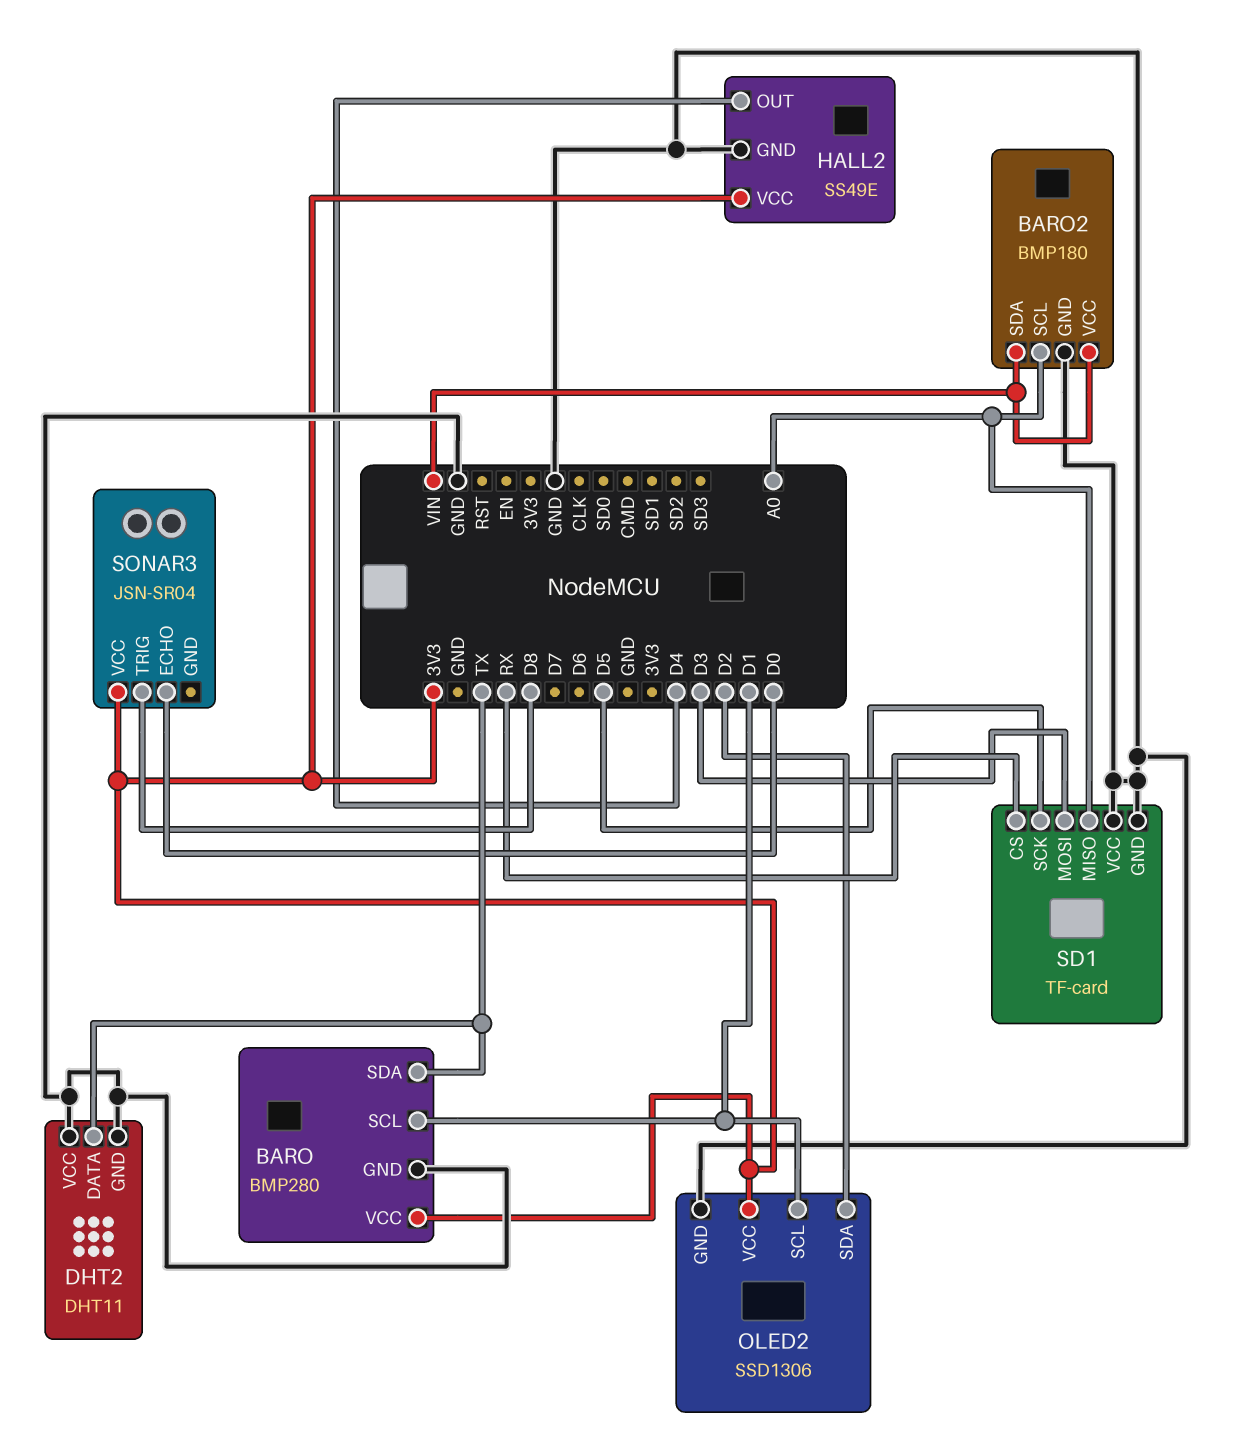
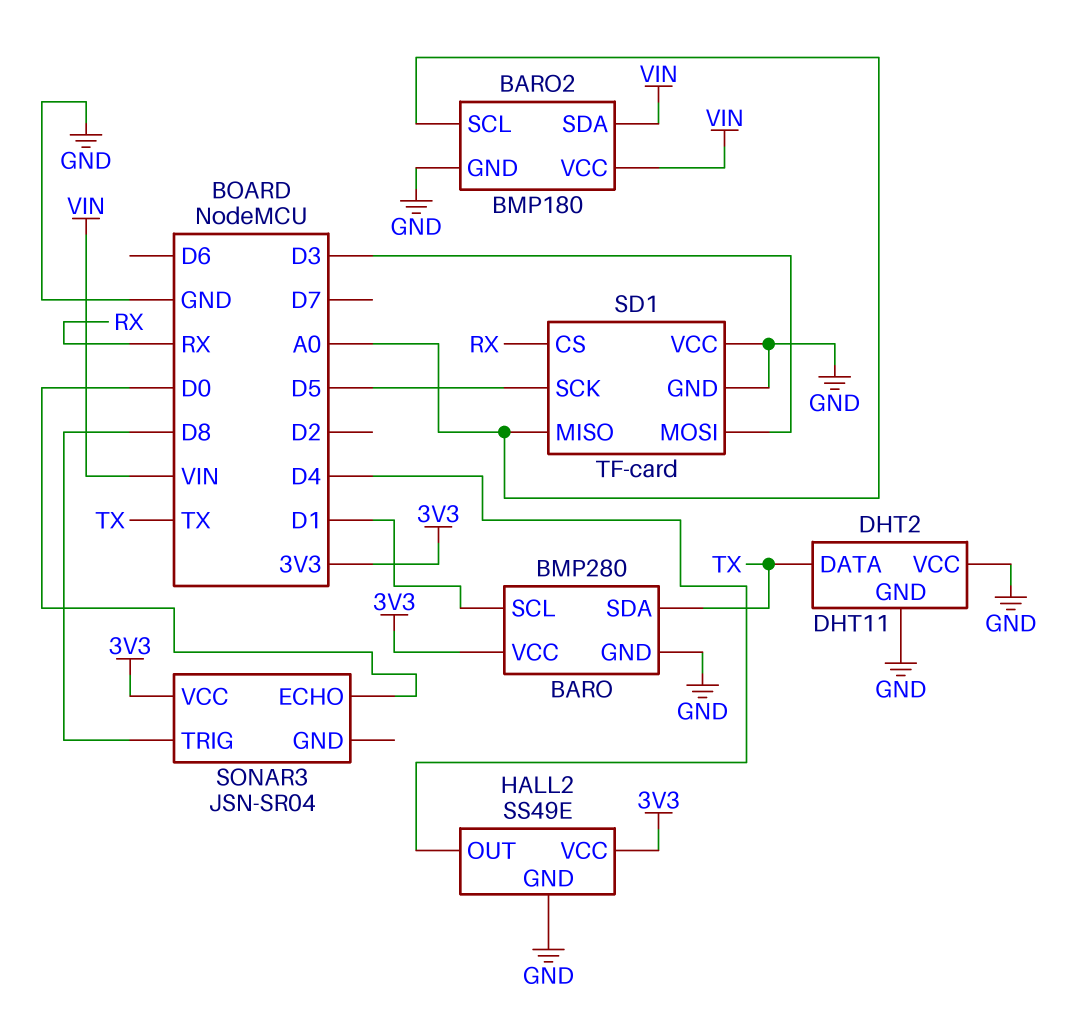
OLED2: SSD1306 -> none
OLED2 pin GND: GND -> none
OLED2 pin SCL: D1 -> none
OLED2 pin SDA: D2 -> none
OLED2 pin VCC: 3V3 -> none

